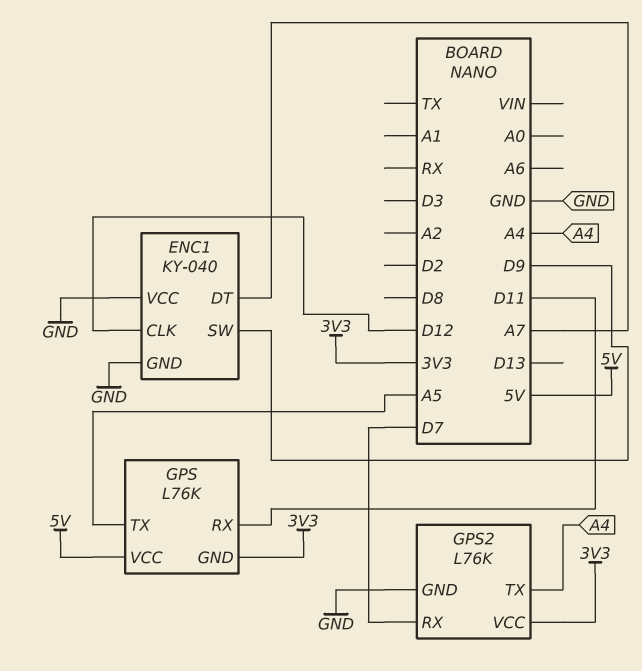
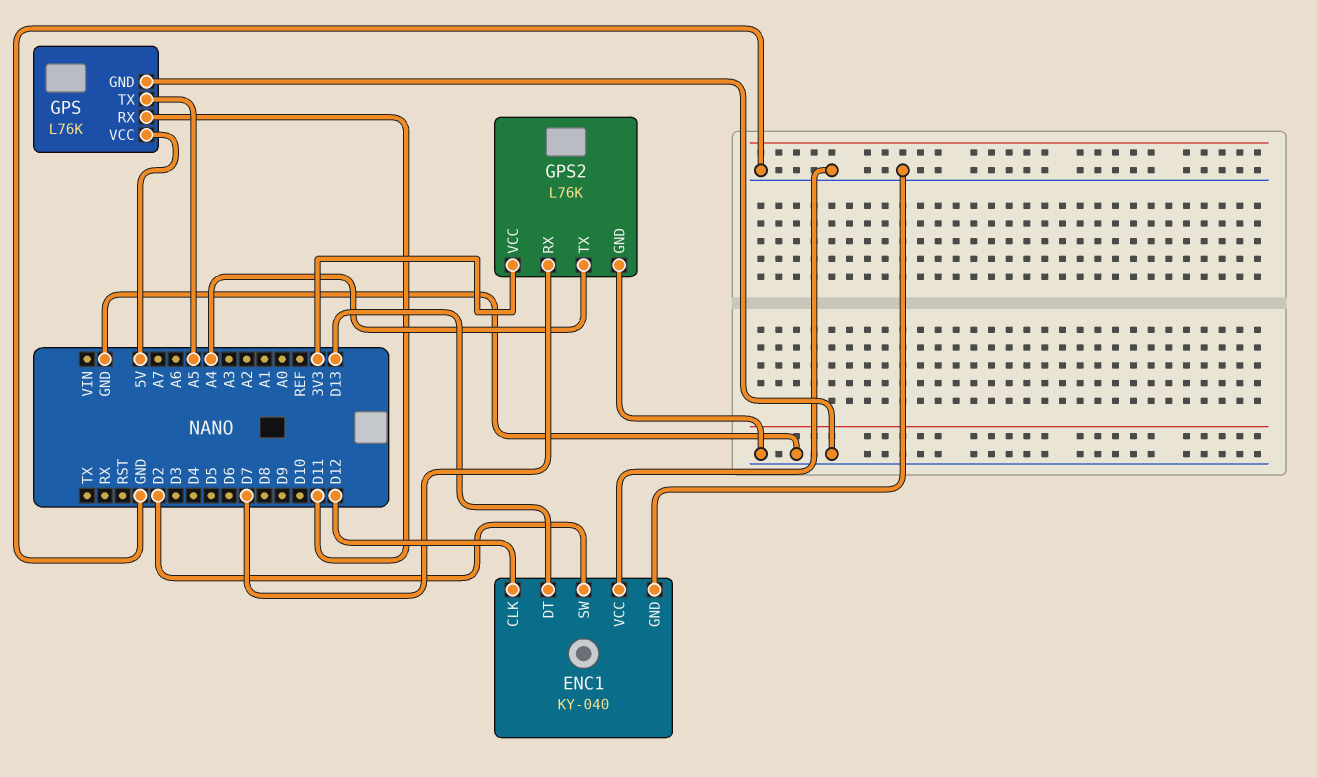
ENC1 pin DT: A7 -> D13
ENC1 pin SW: D9 -> D2
GPS pin GND: 3V3 -> GND

